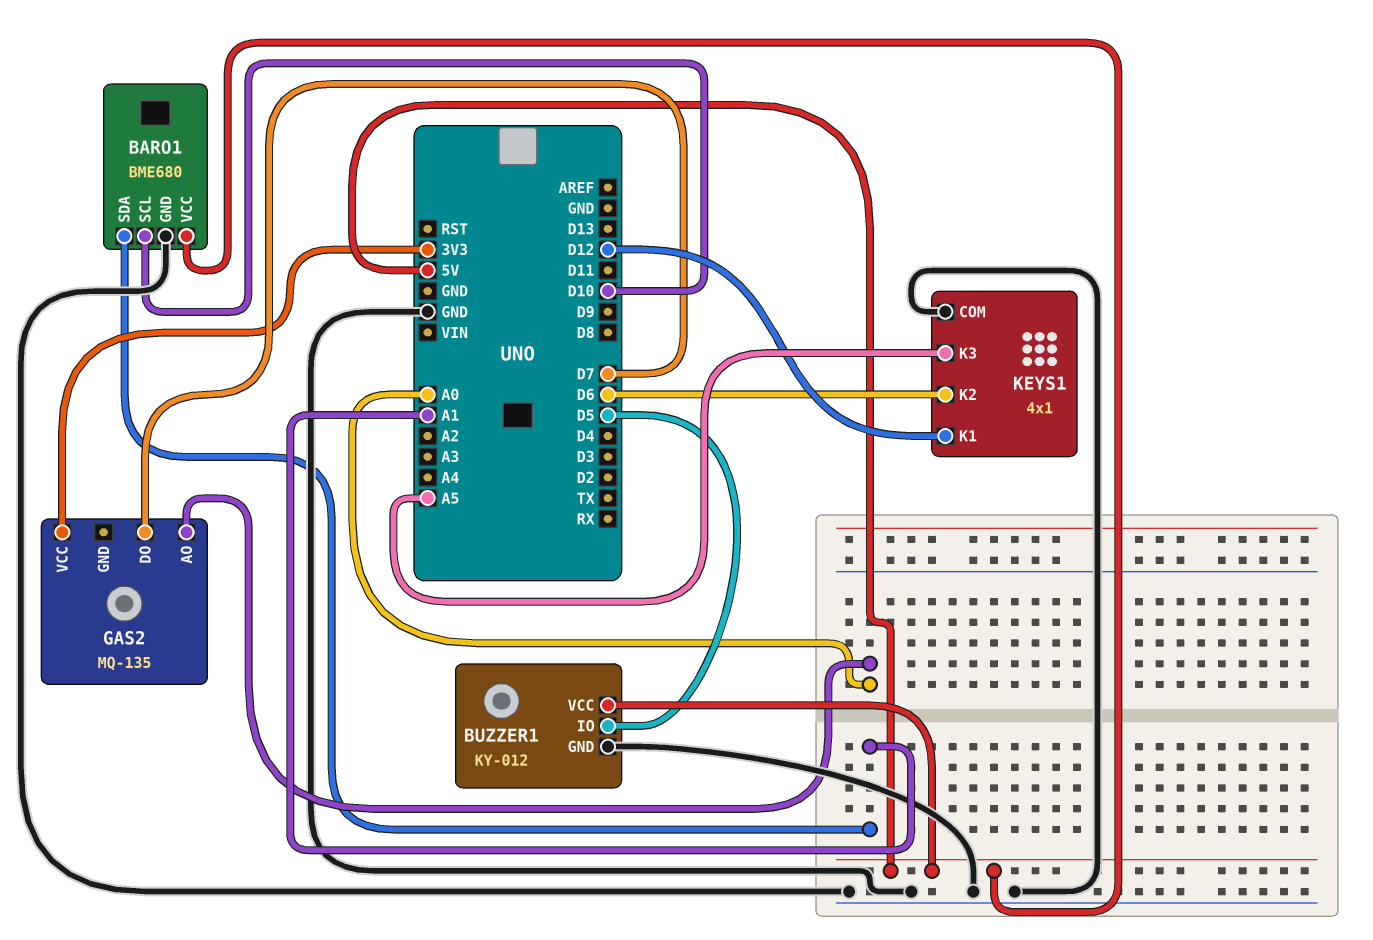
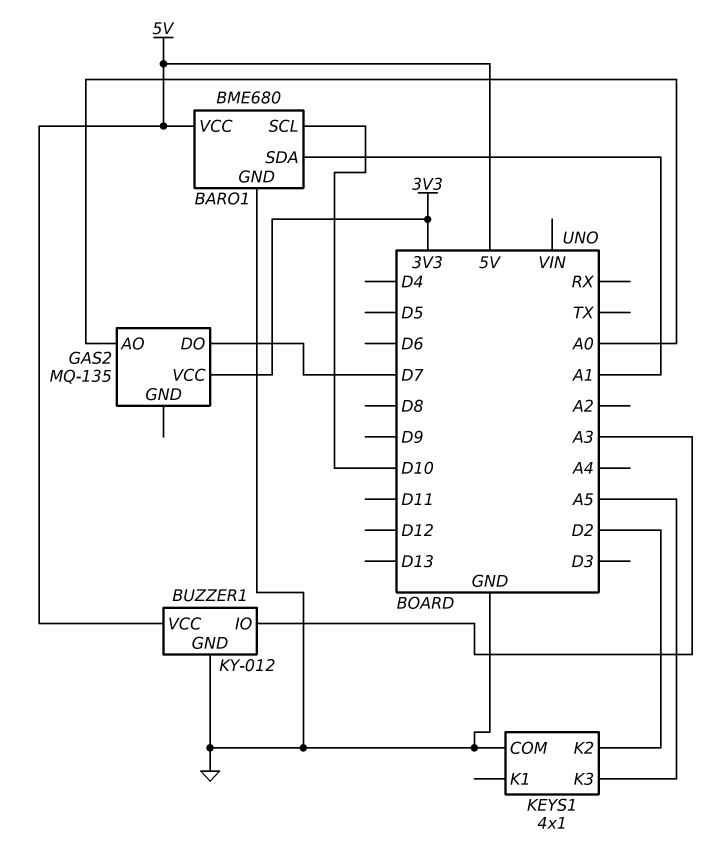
BUZZER1 pin IO: D5 -> A3
KEYS1 pin K1: D12 -> none
KEYS1 pin K2: D6 -> D2

